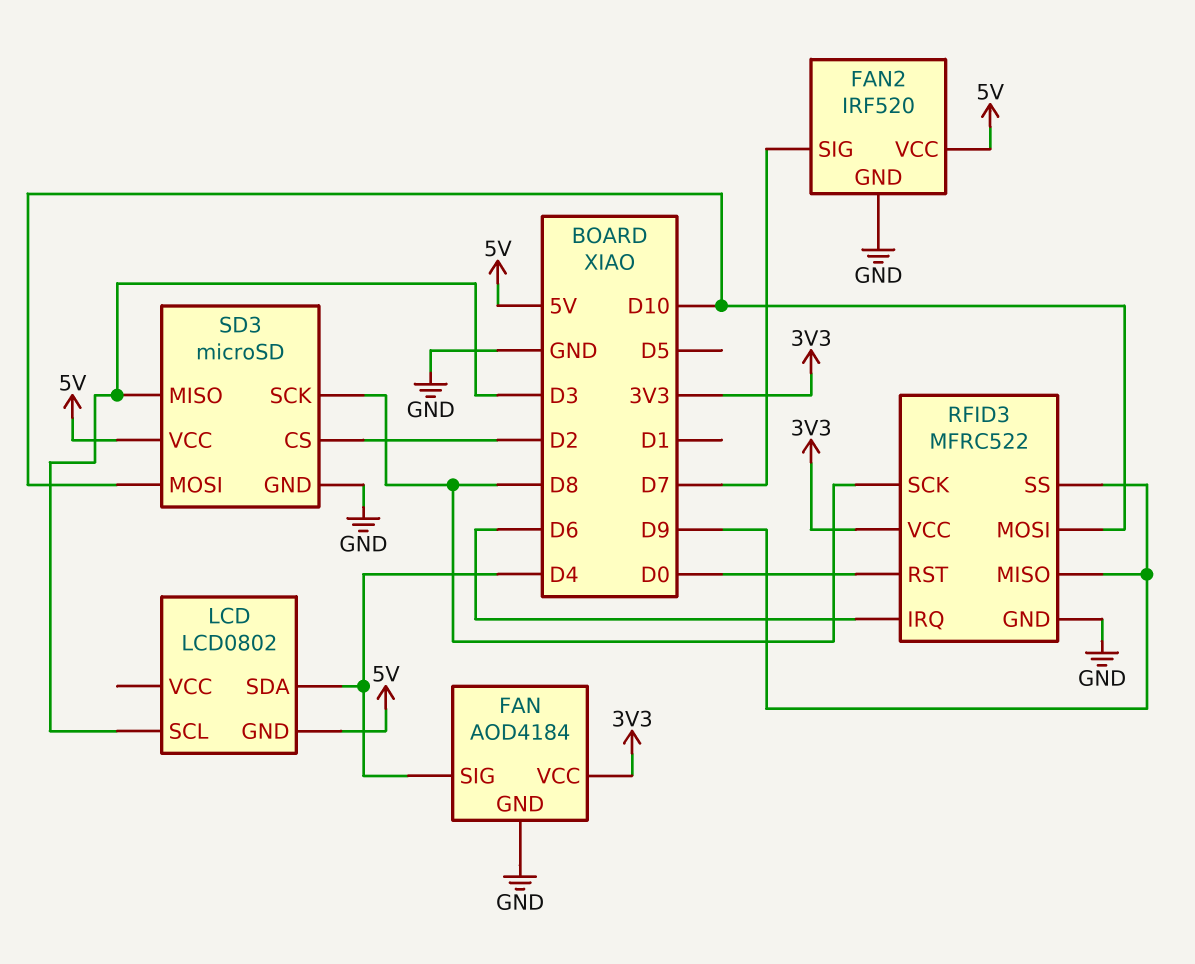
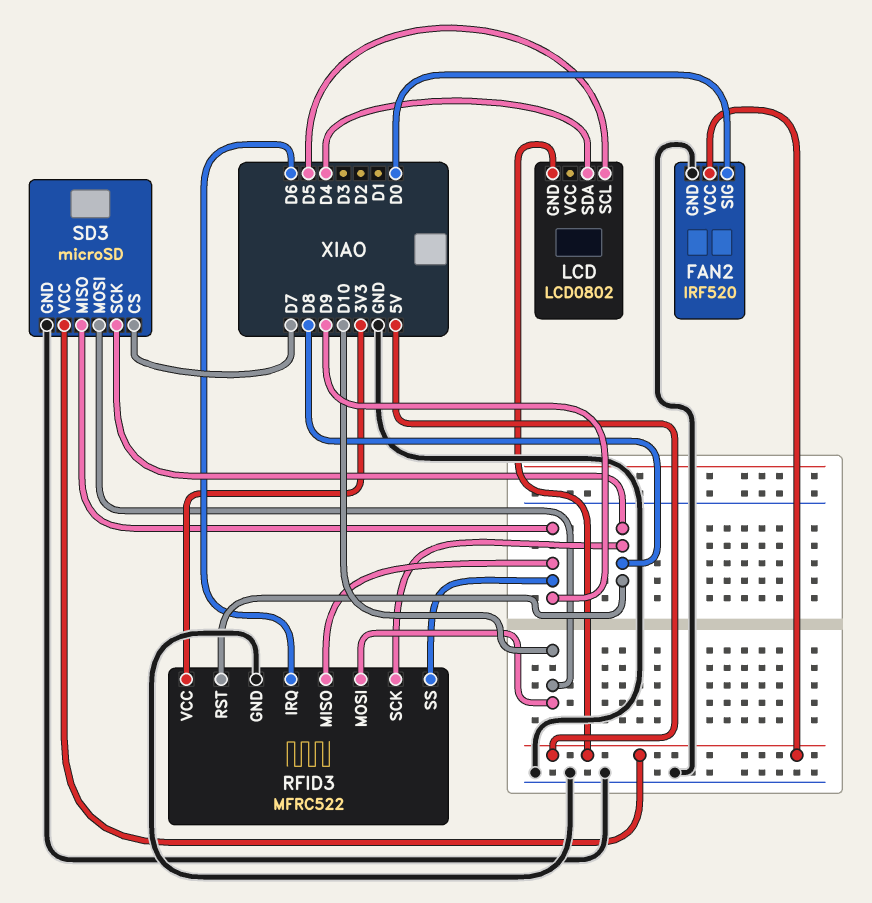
FAN: AOD4184 -> none
FAN pin GND: GND -> none
FAN pin SIG: D4 -> none
FAN pin VCC: 3V3 -> none
FAN2 pin SIG: D7 -> D0
LCD pin SCL: D3 -> D5
RFID3 pin RST: D0 -> D8
SD3 pin CS: D2 -> D7
SD3 pin MISO: D3 -> D9

